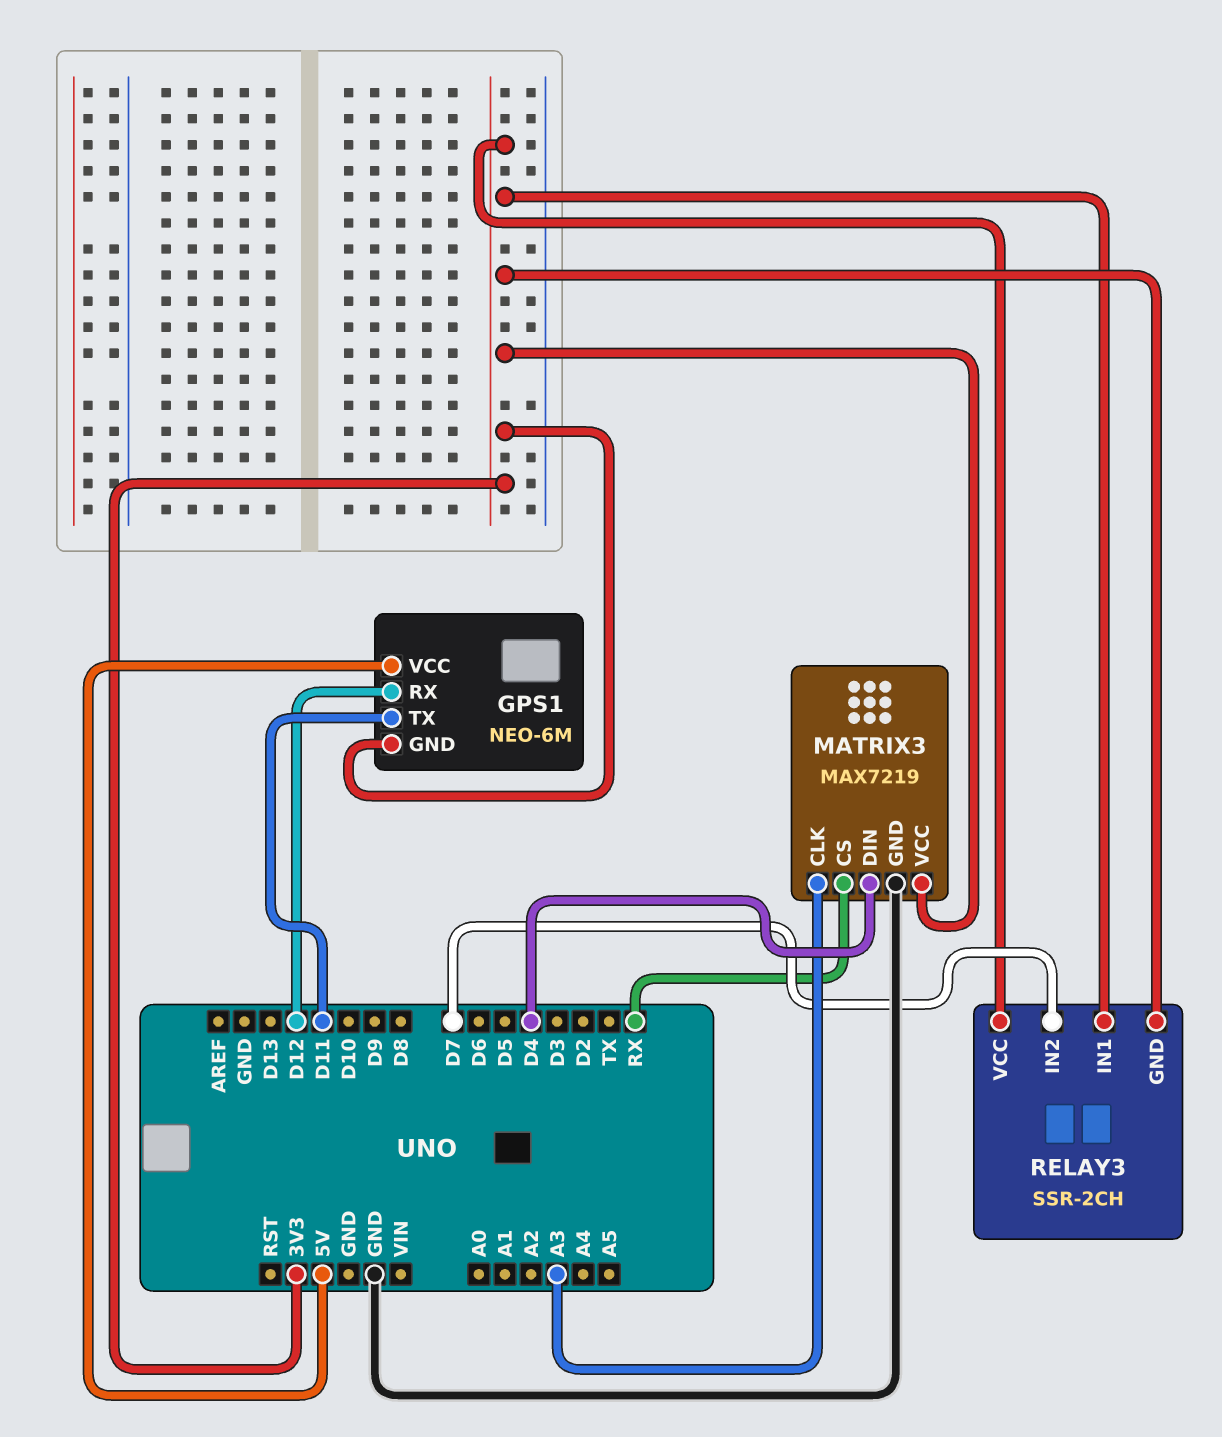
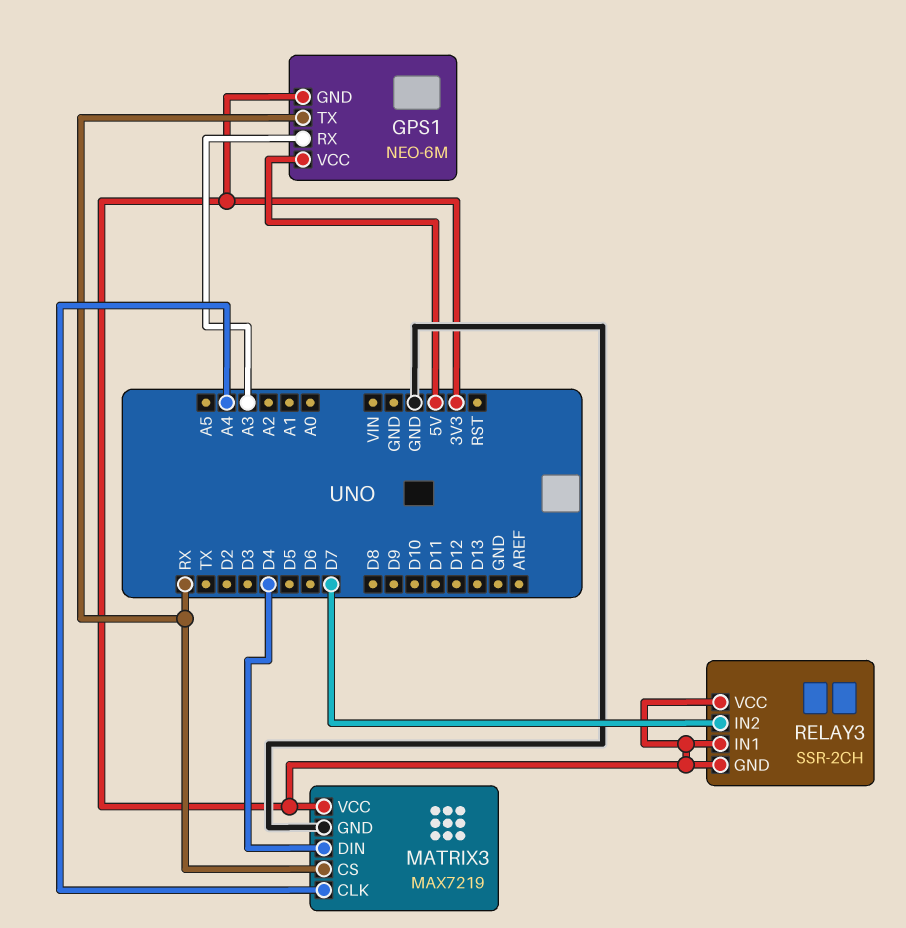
GPS1 pin RX: D12 -> A3
GPS1 pin TX: D11 -> RX
MATRIX3 pin CLK: A3 -> A4

